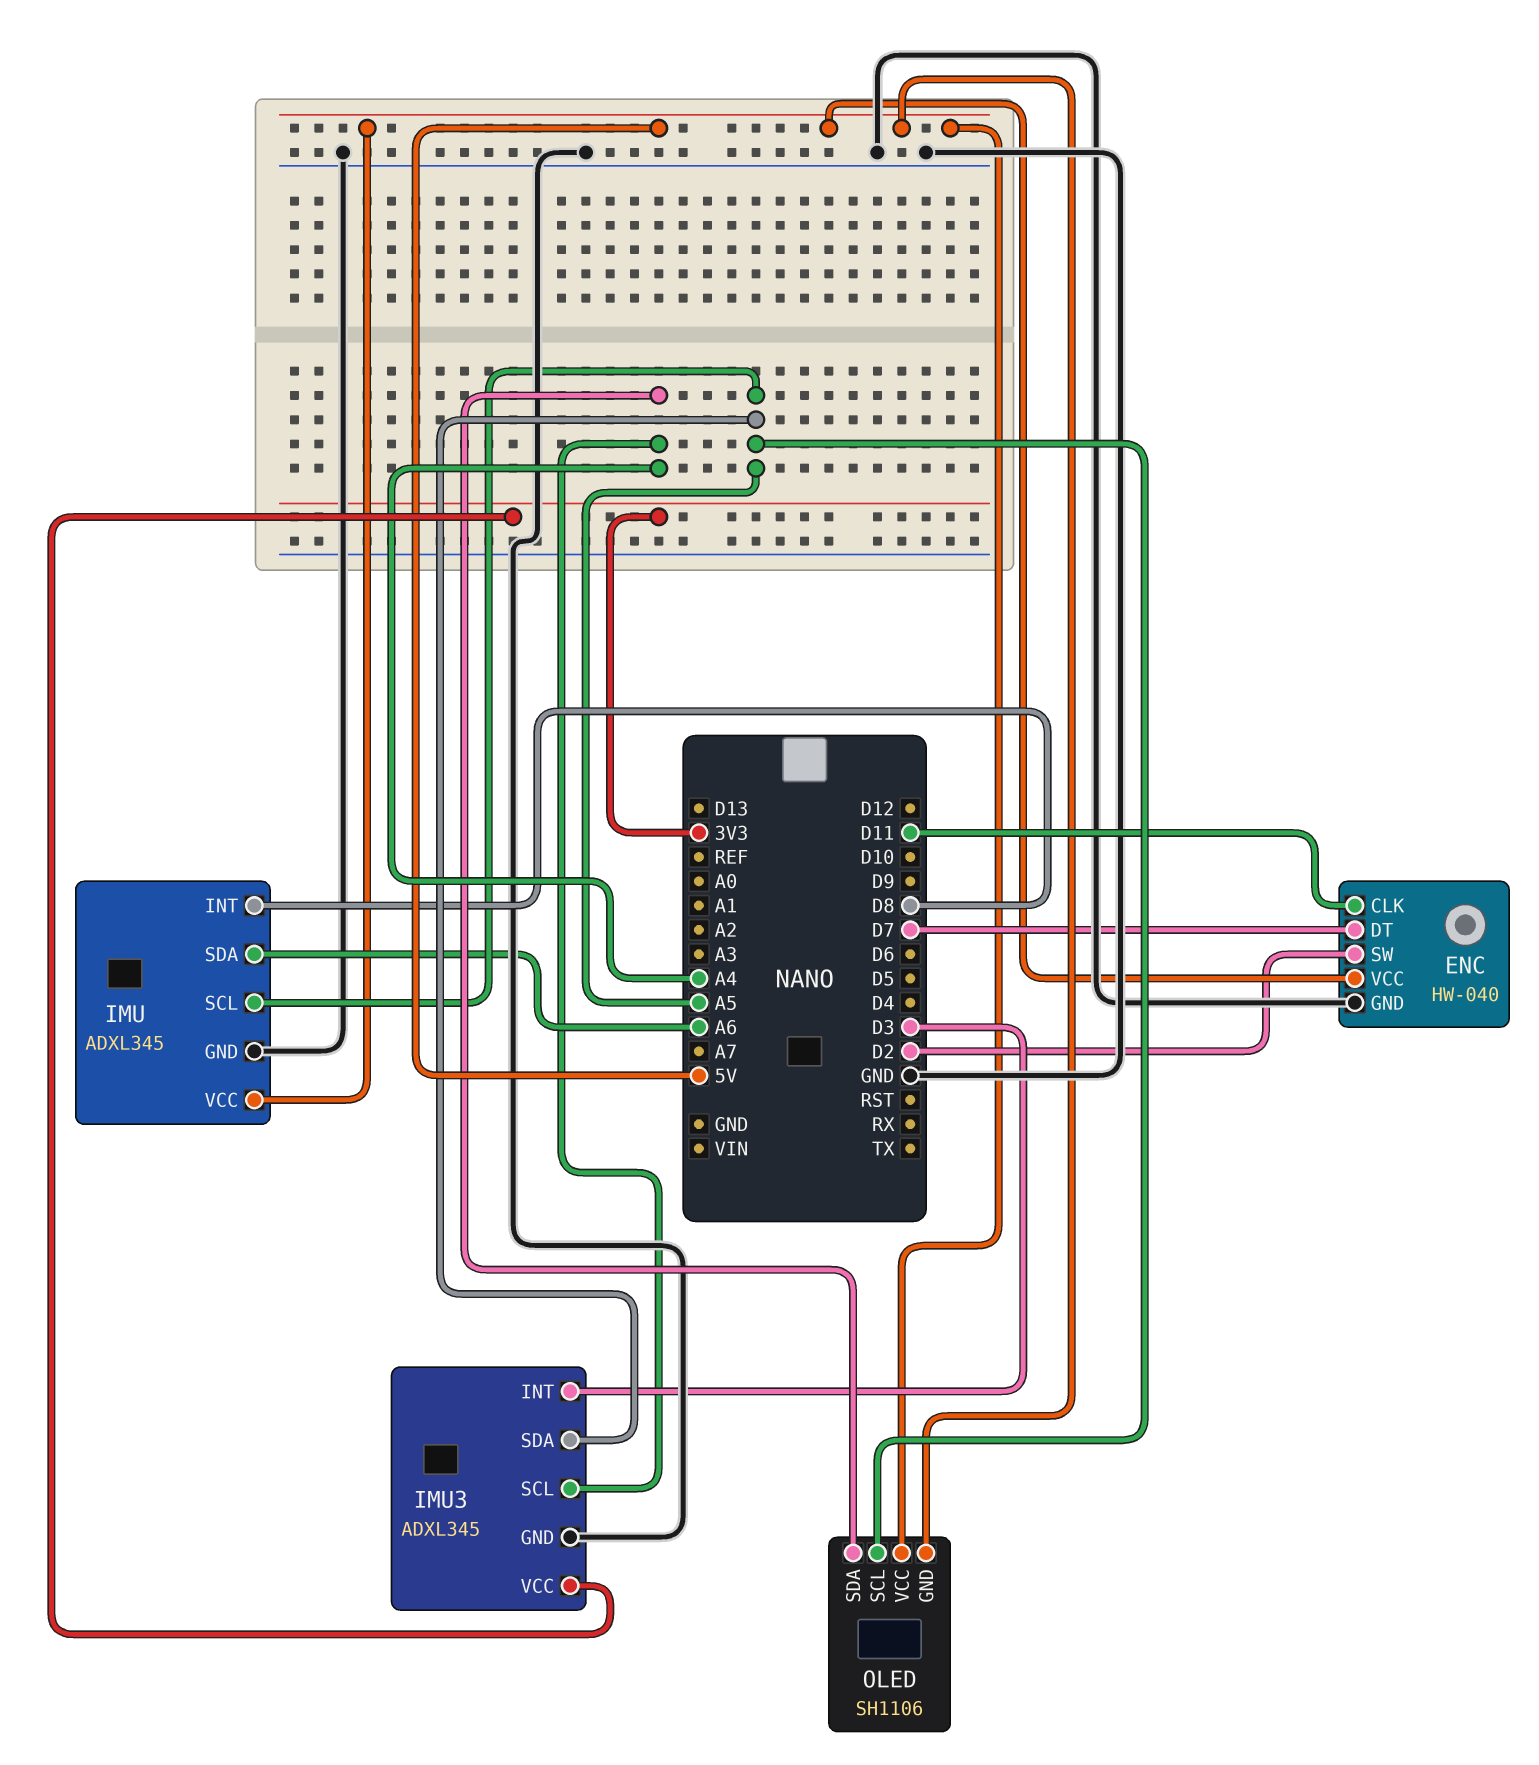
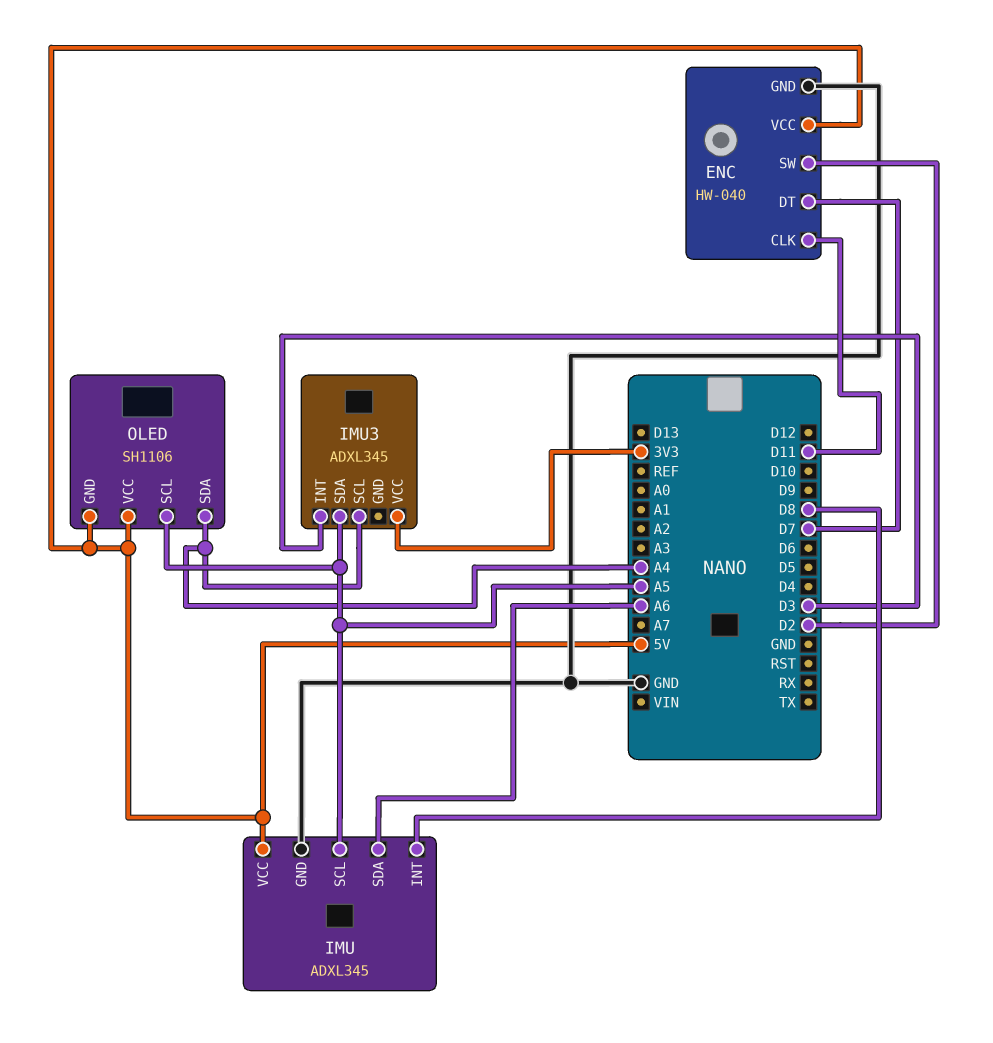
IMU3 pin GND: GND -> none

